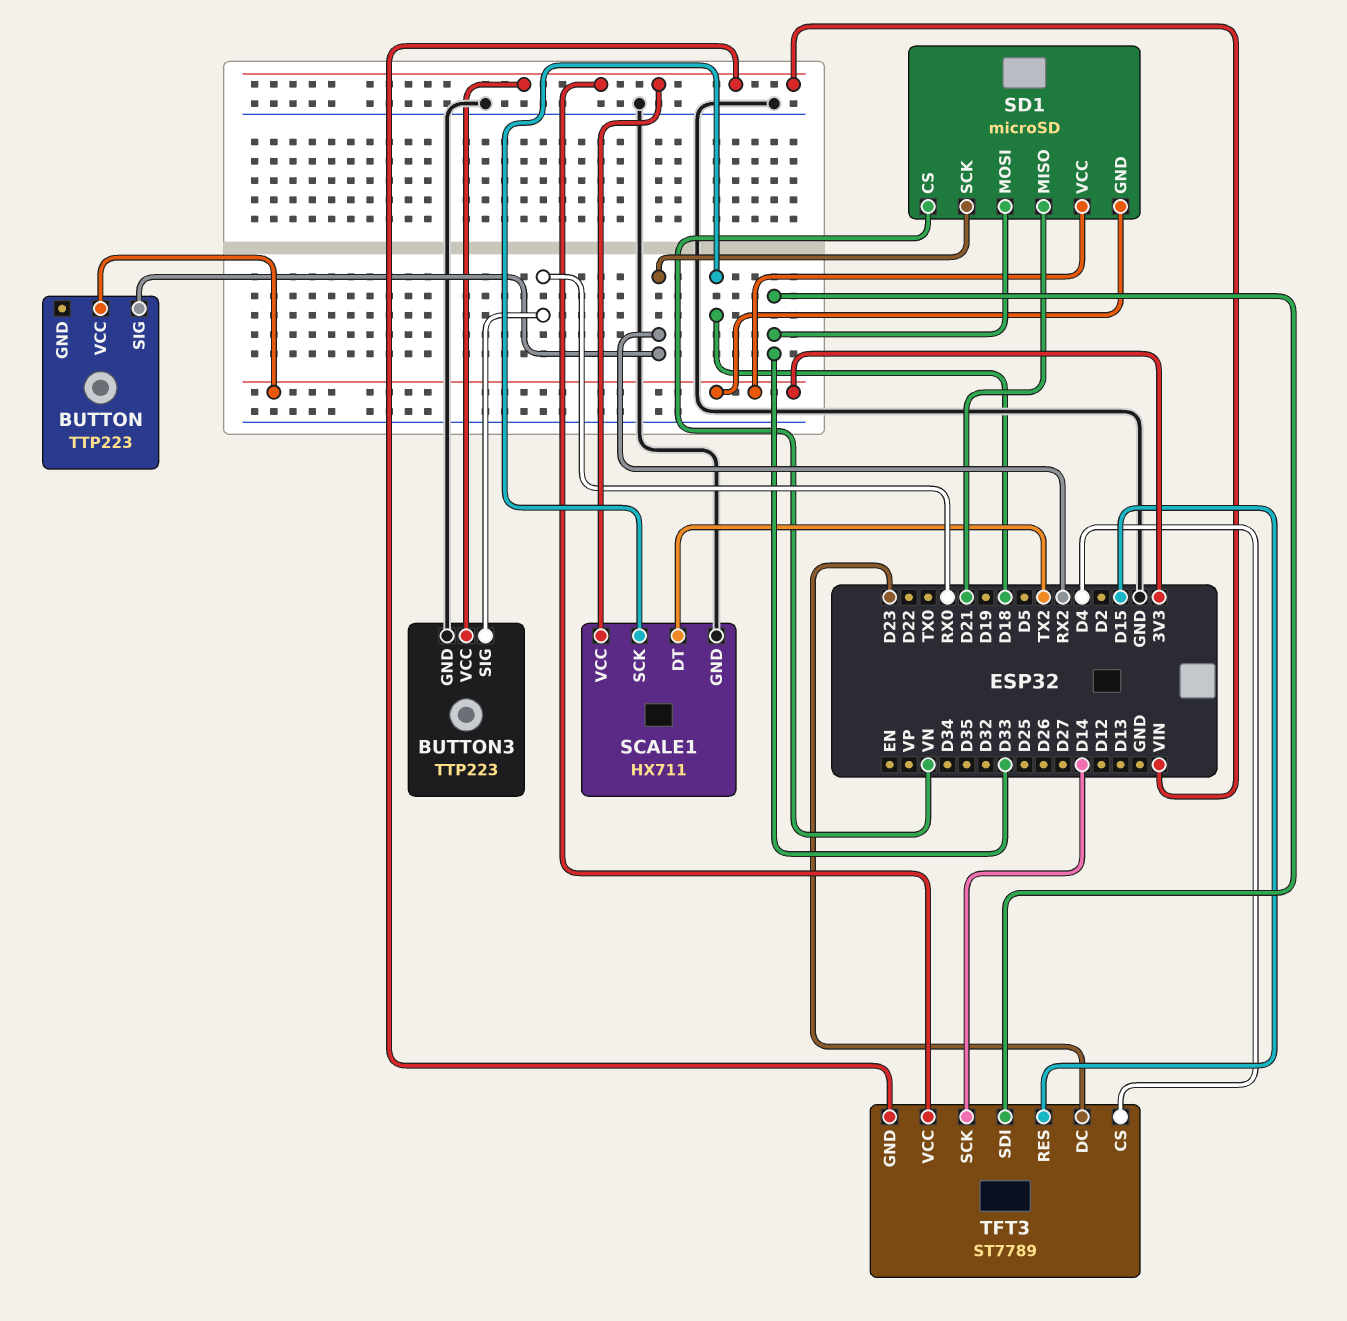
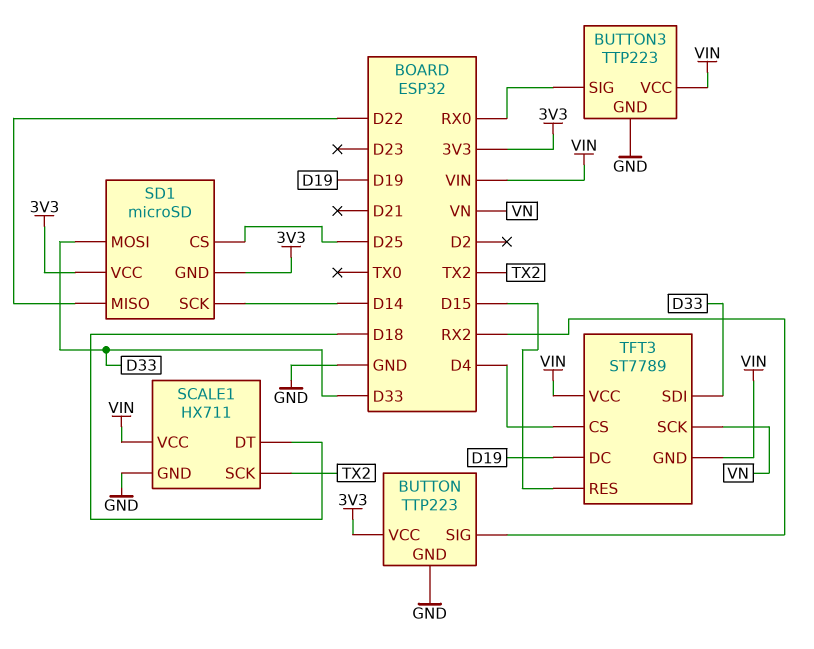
BUTTON pin GND: none -> GND
SCALE1 pin DT: TX2 -> D18
SCALE1 pin SCK: D18 -> TX2
SD1 pin CS: VN -> D25
SD1 pin MISO: D21 -> D22
SD1 pin SCK: RX2 -> D14
TFT3 pin DC: D23 -> D19
TFT3 pin SCK: D14 -> VN

